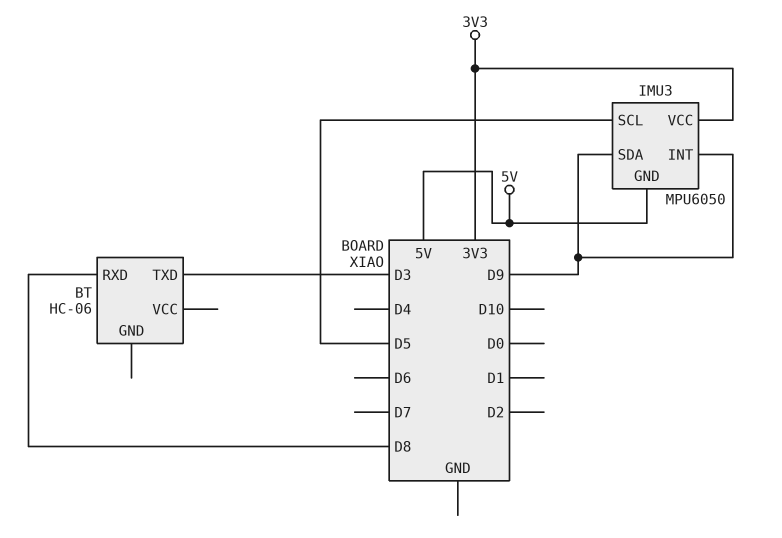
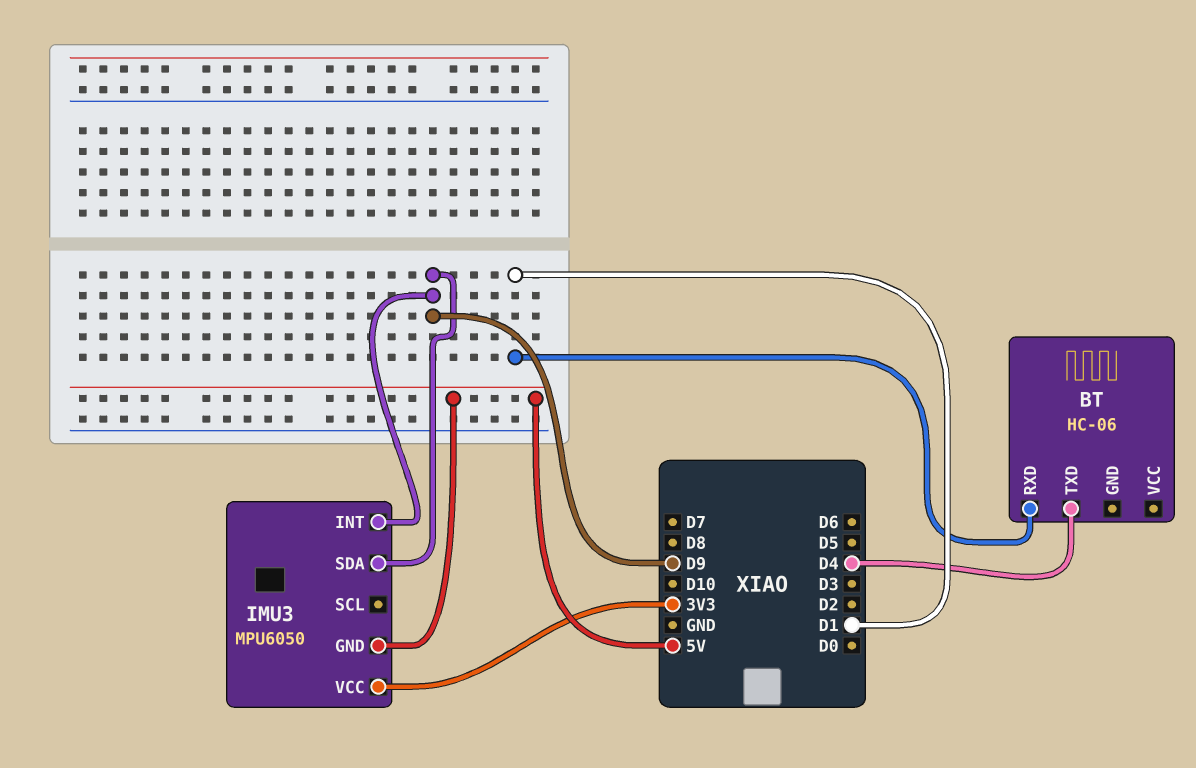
BT pin RXD: D8 -> D1
BT pin TXD: D3 -> D4
IMU3 pin SCL: D5 -> none

